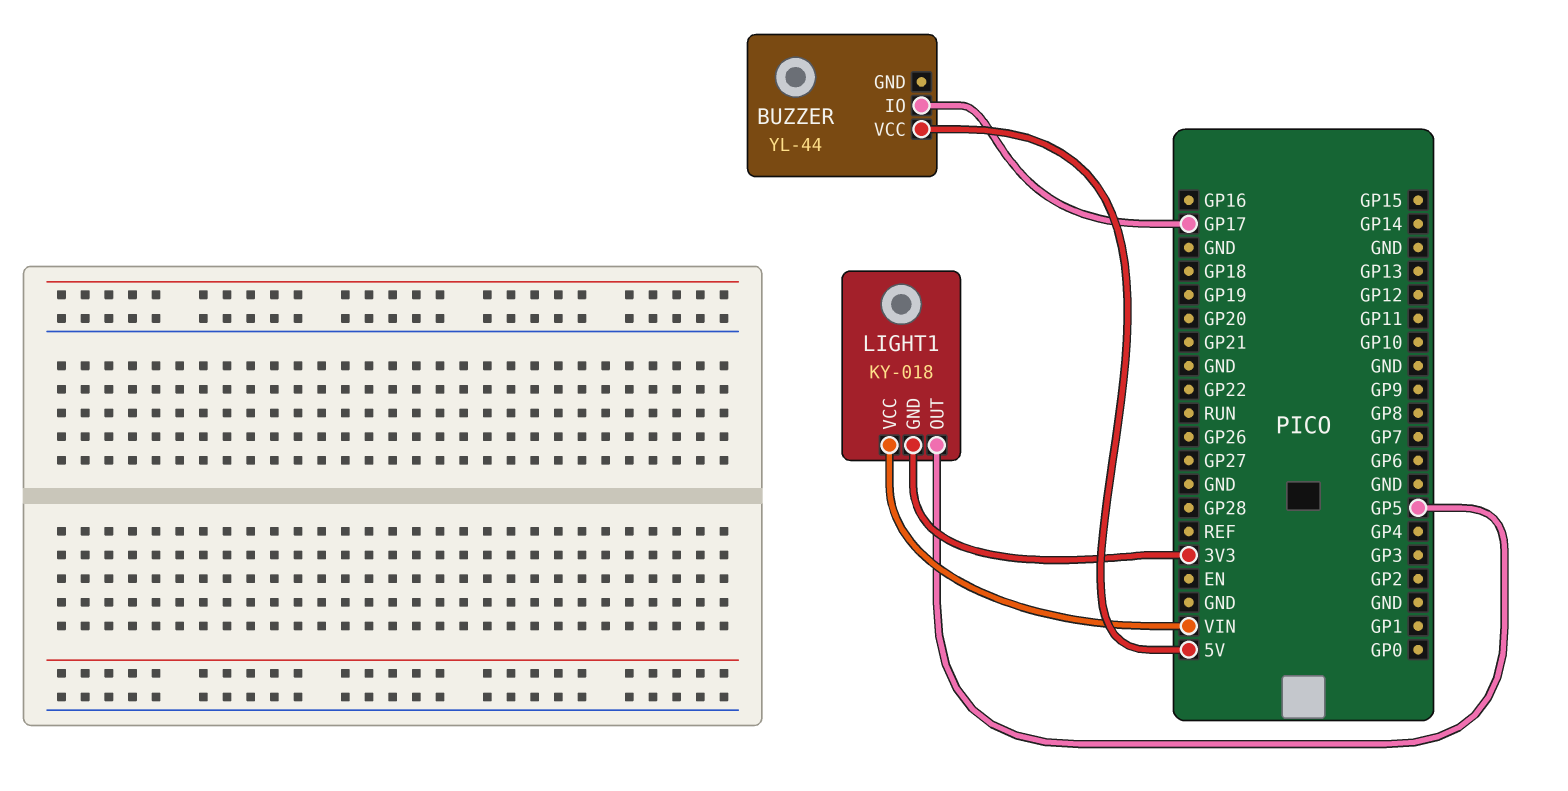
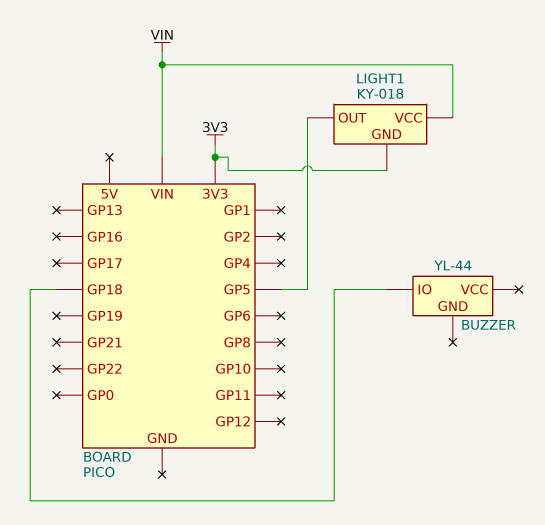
BUZZER pin IO: GP17 -> GP18
BUZZER pin VCC: 5V -> none

